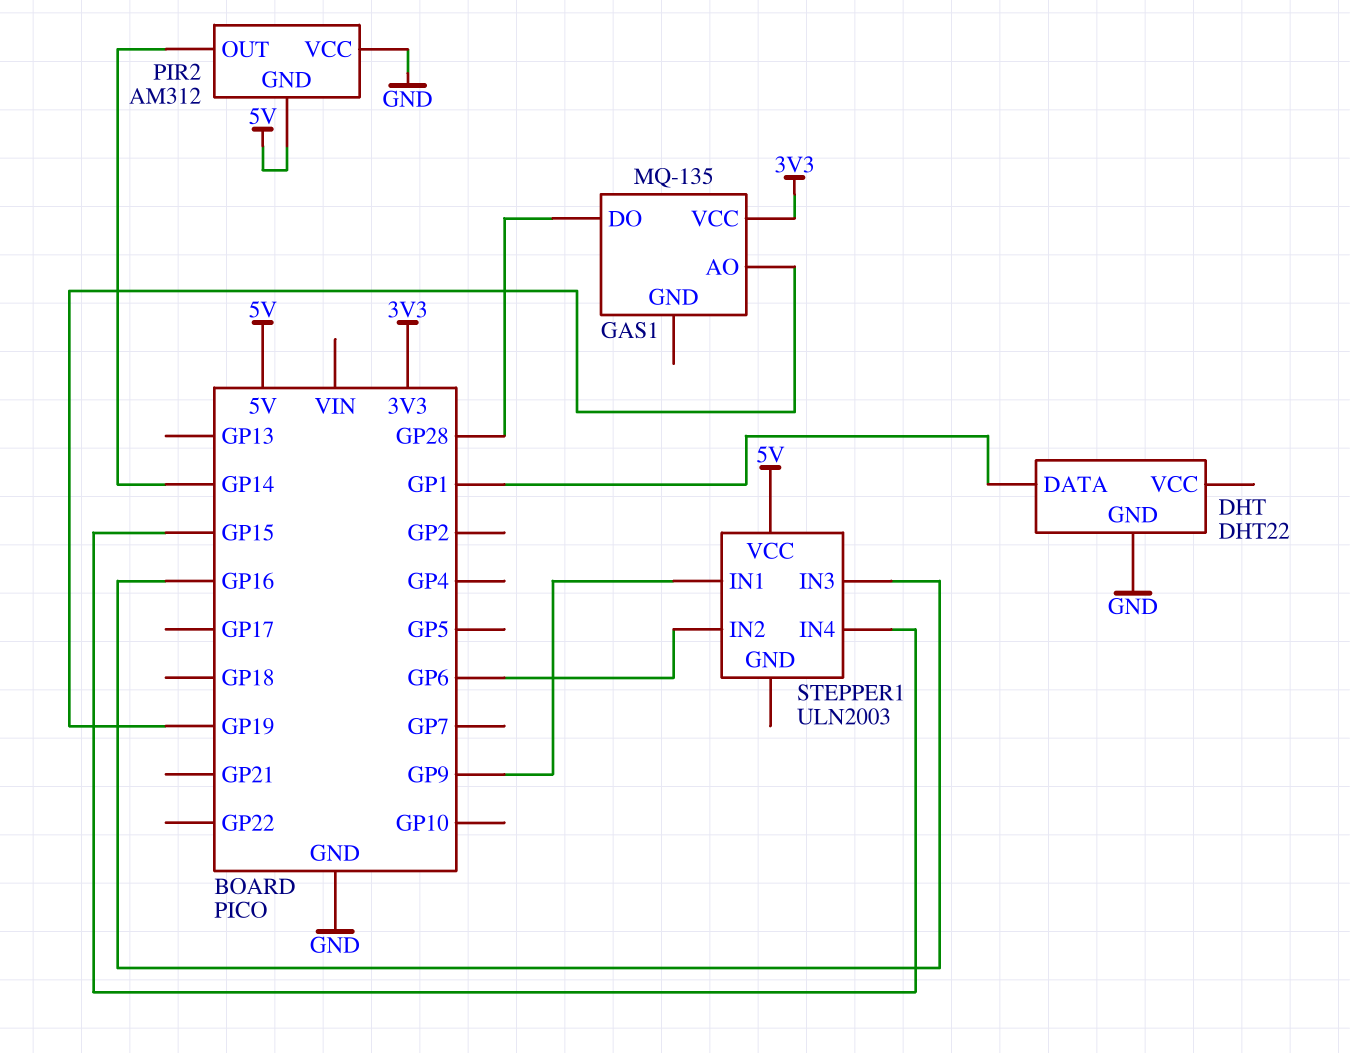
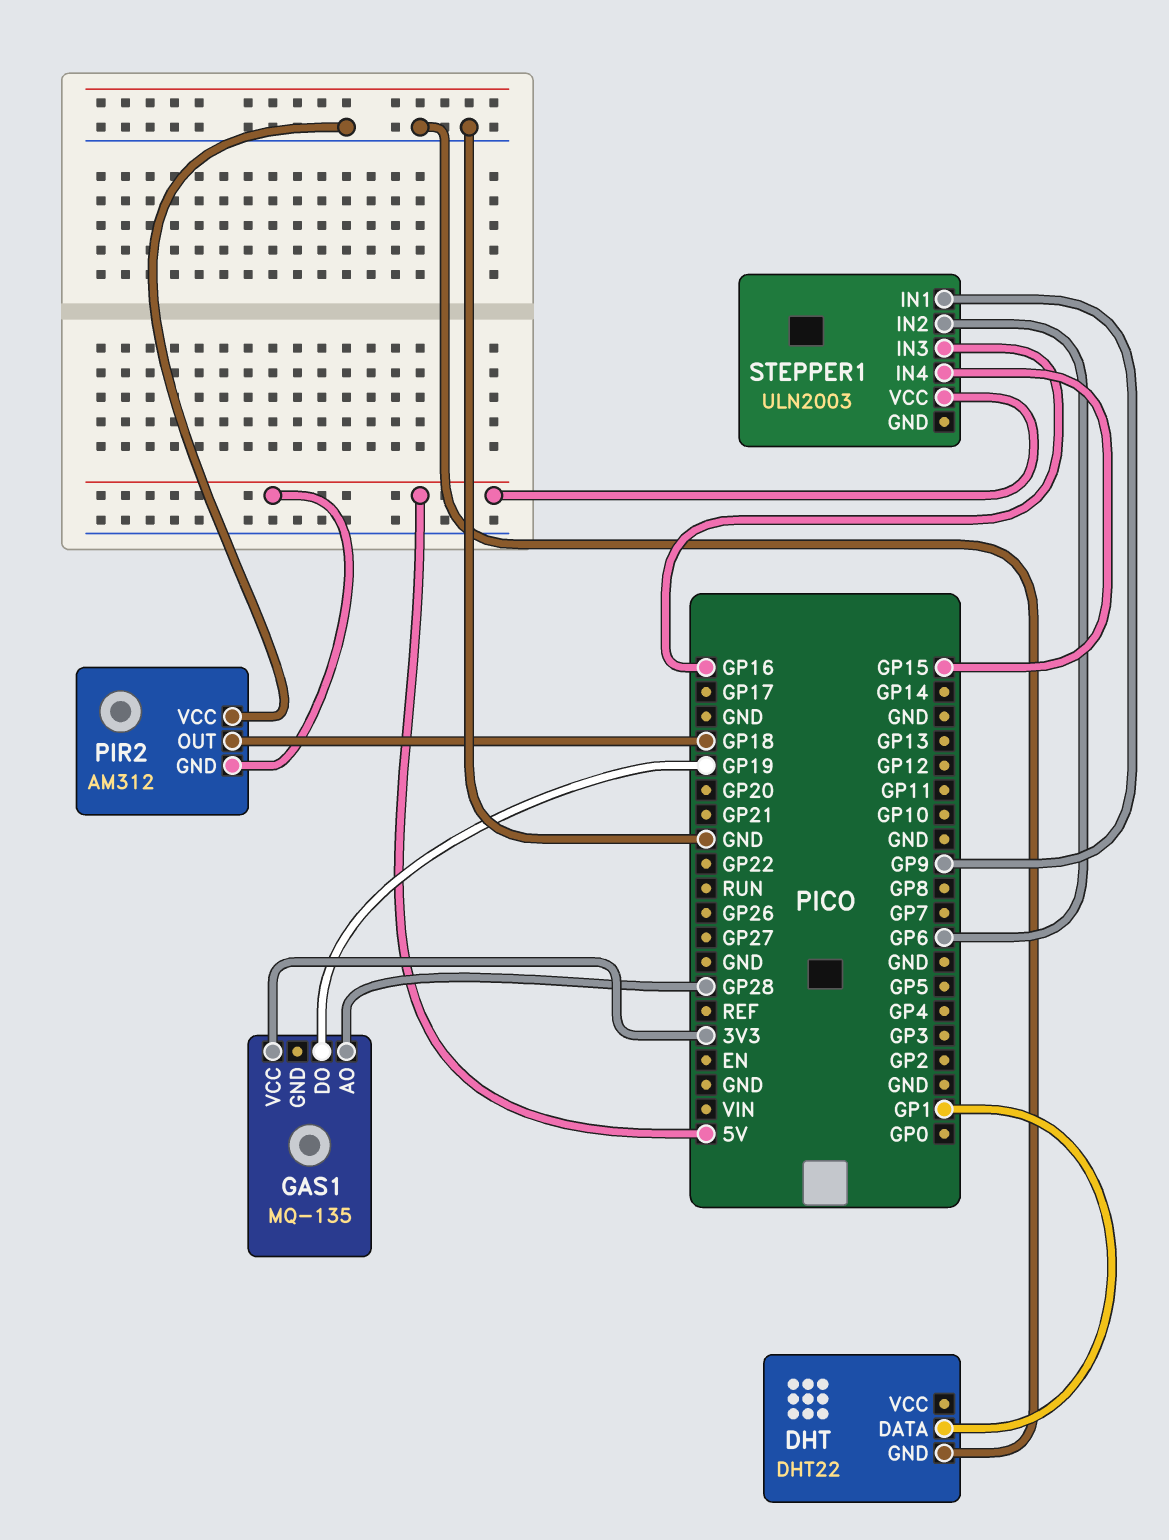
GAS1 pin AO: GP19 -> GP28
GAS1 pin DO: GP28 -> GP19
PIR2 pin OUT: GP14 -> GP18

